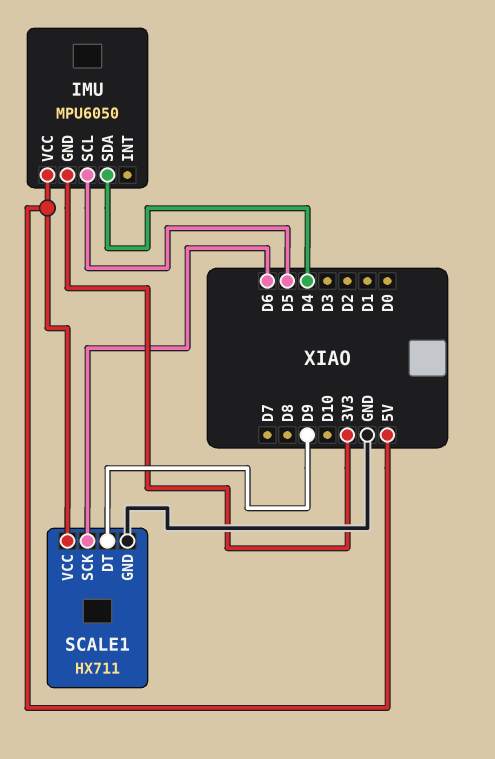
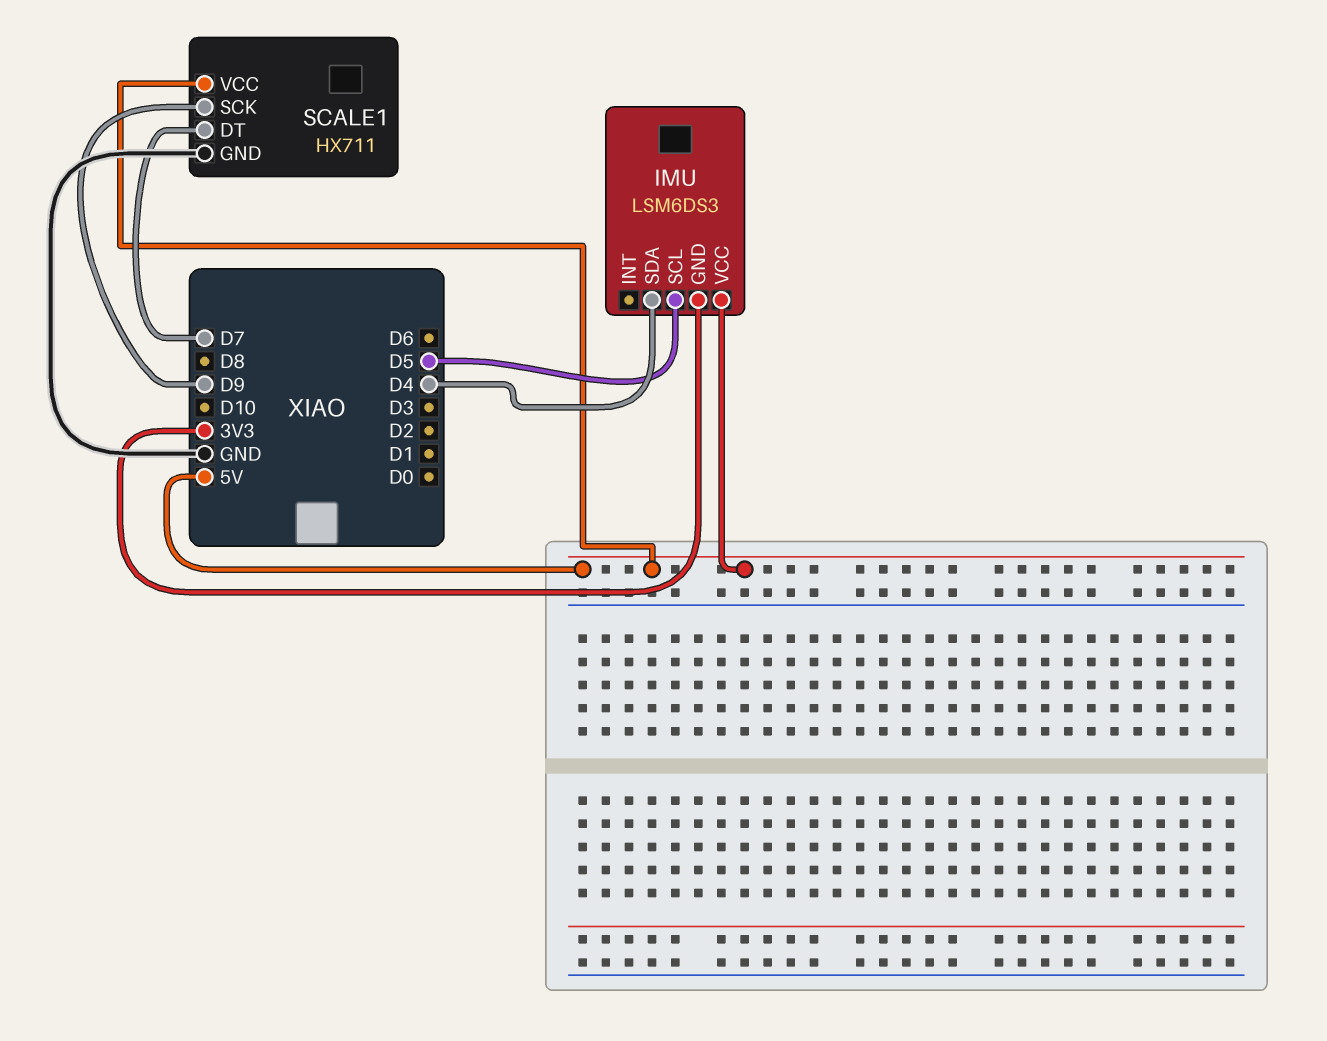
IMU: MPU6050 -> LSM6DS3
SCALE1 pin DT: D9 -> D7
SCALE1 pin SCK: D6 -> D9

